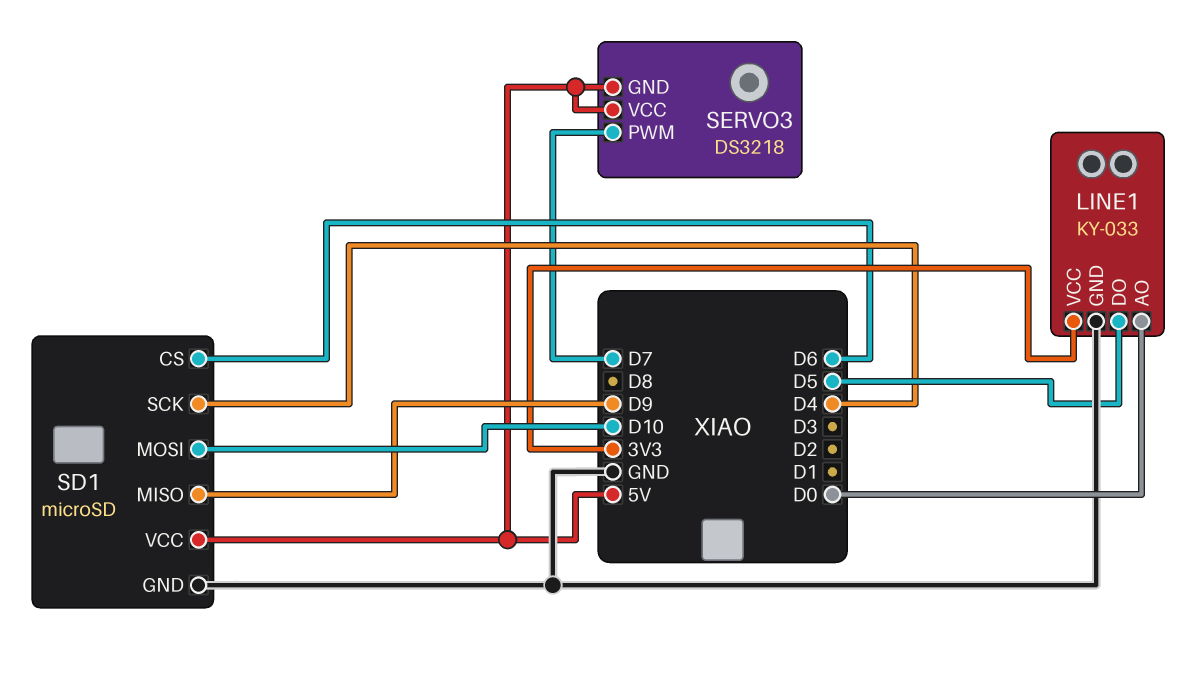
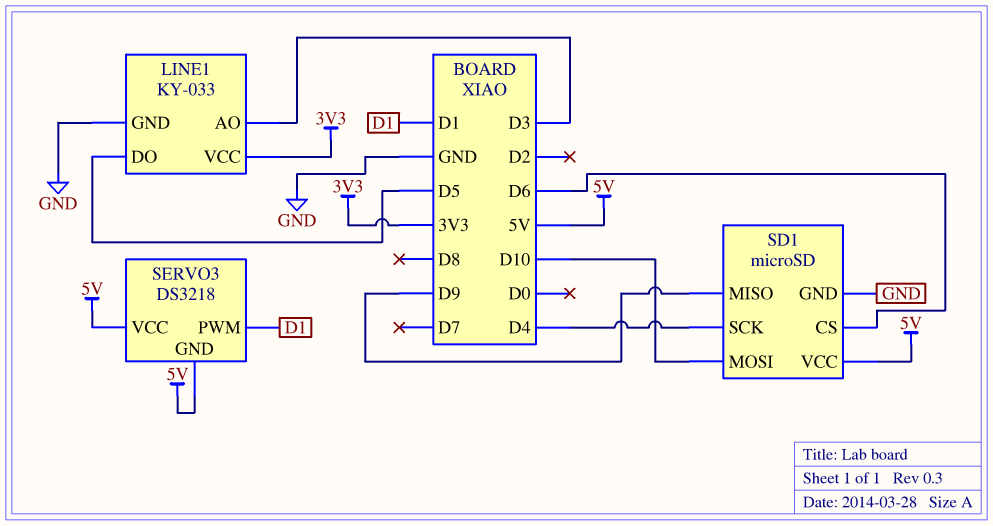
LINE1 pin AO: D0 -> D3
SERVO3 pin PWM: D7 -> D1

